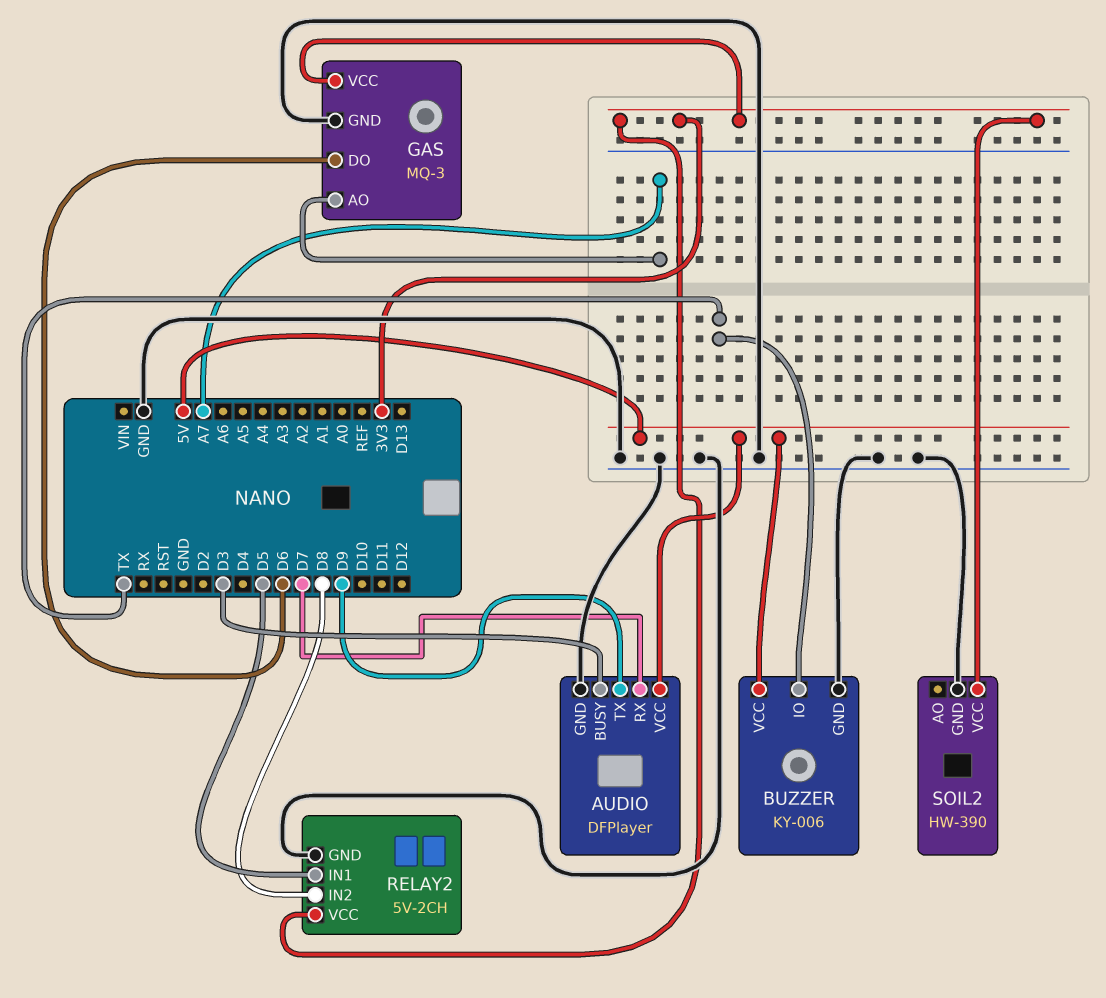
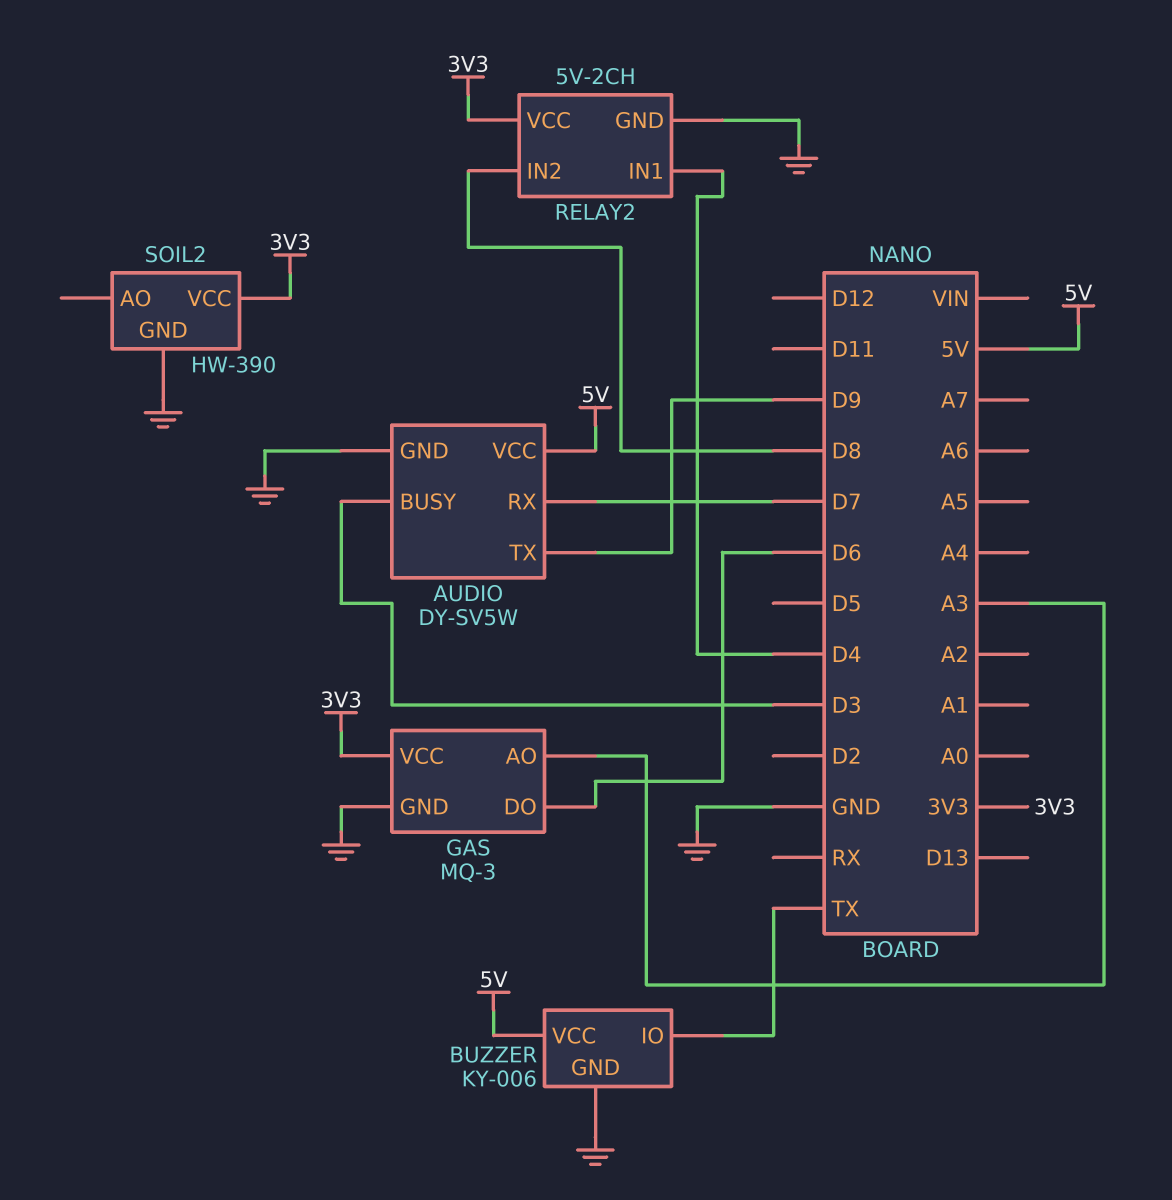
AUDIO: DFPlayer -> DY-SV5W
GAS pin AO: A7 -> A3
RELAY2 pin IN1: D5 -> D4

